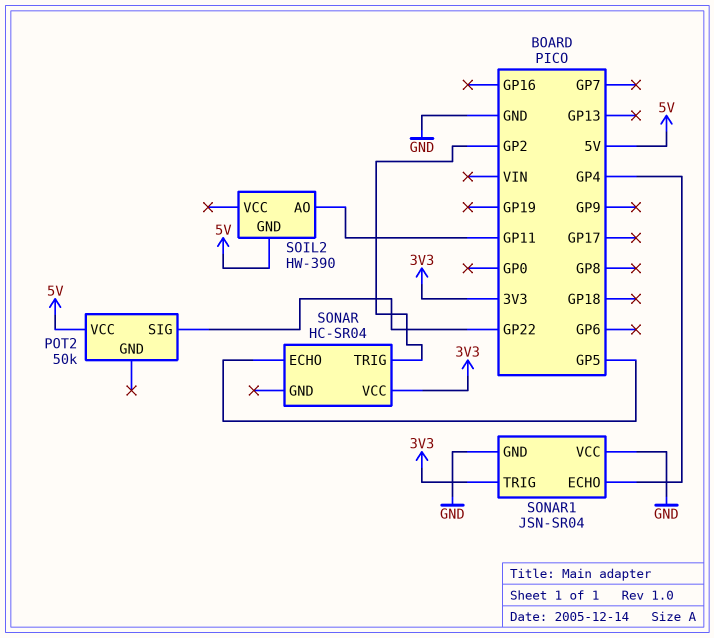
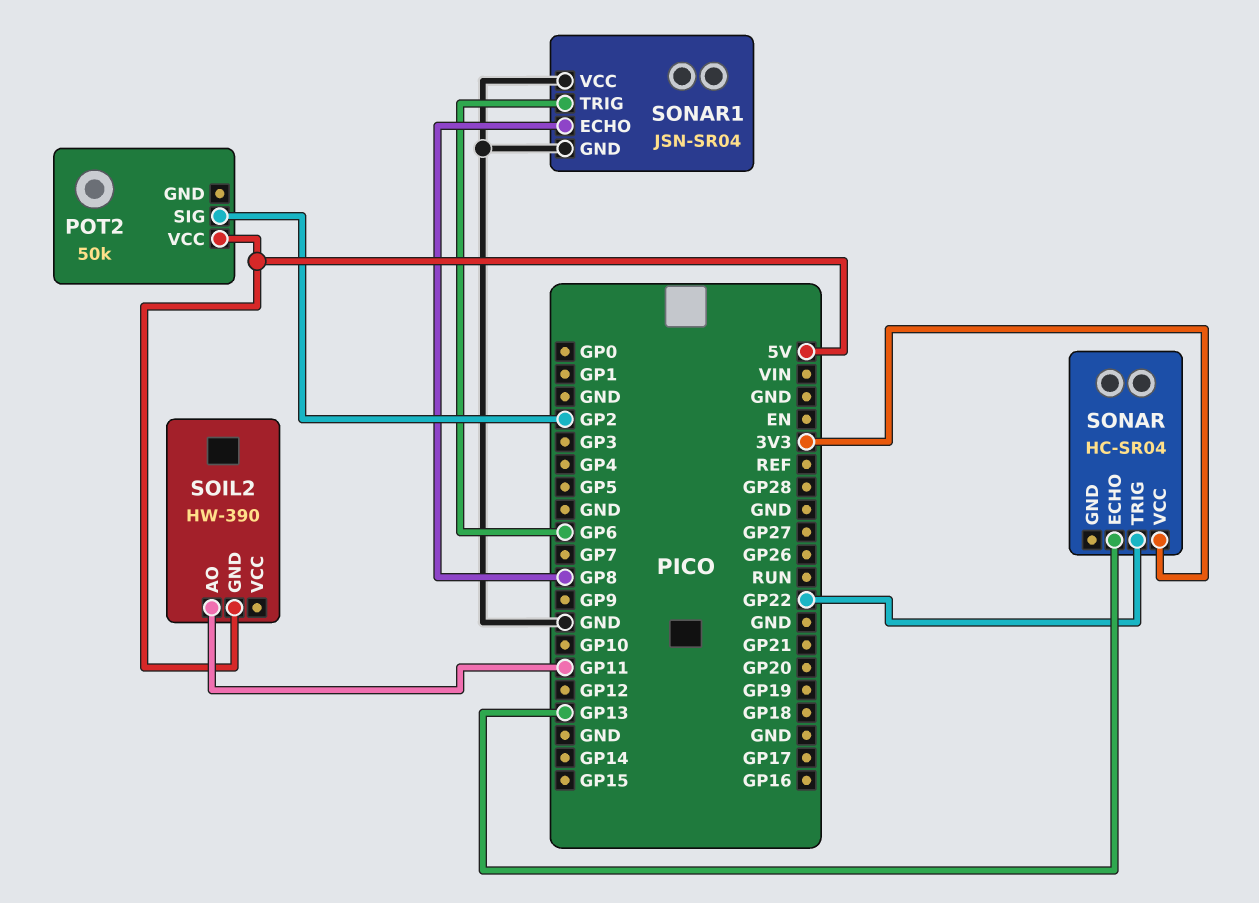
POT2 pin SIG: GP22 -> GP2
SONAR pin ECHO: GP5 -> GP13
SONAR pin TRIG: GP2 -> GP22
SONAR1 pin ECHO: GP4 -> GP8
SONAR1 pin TRIG: 3V3 -> GP6

